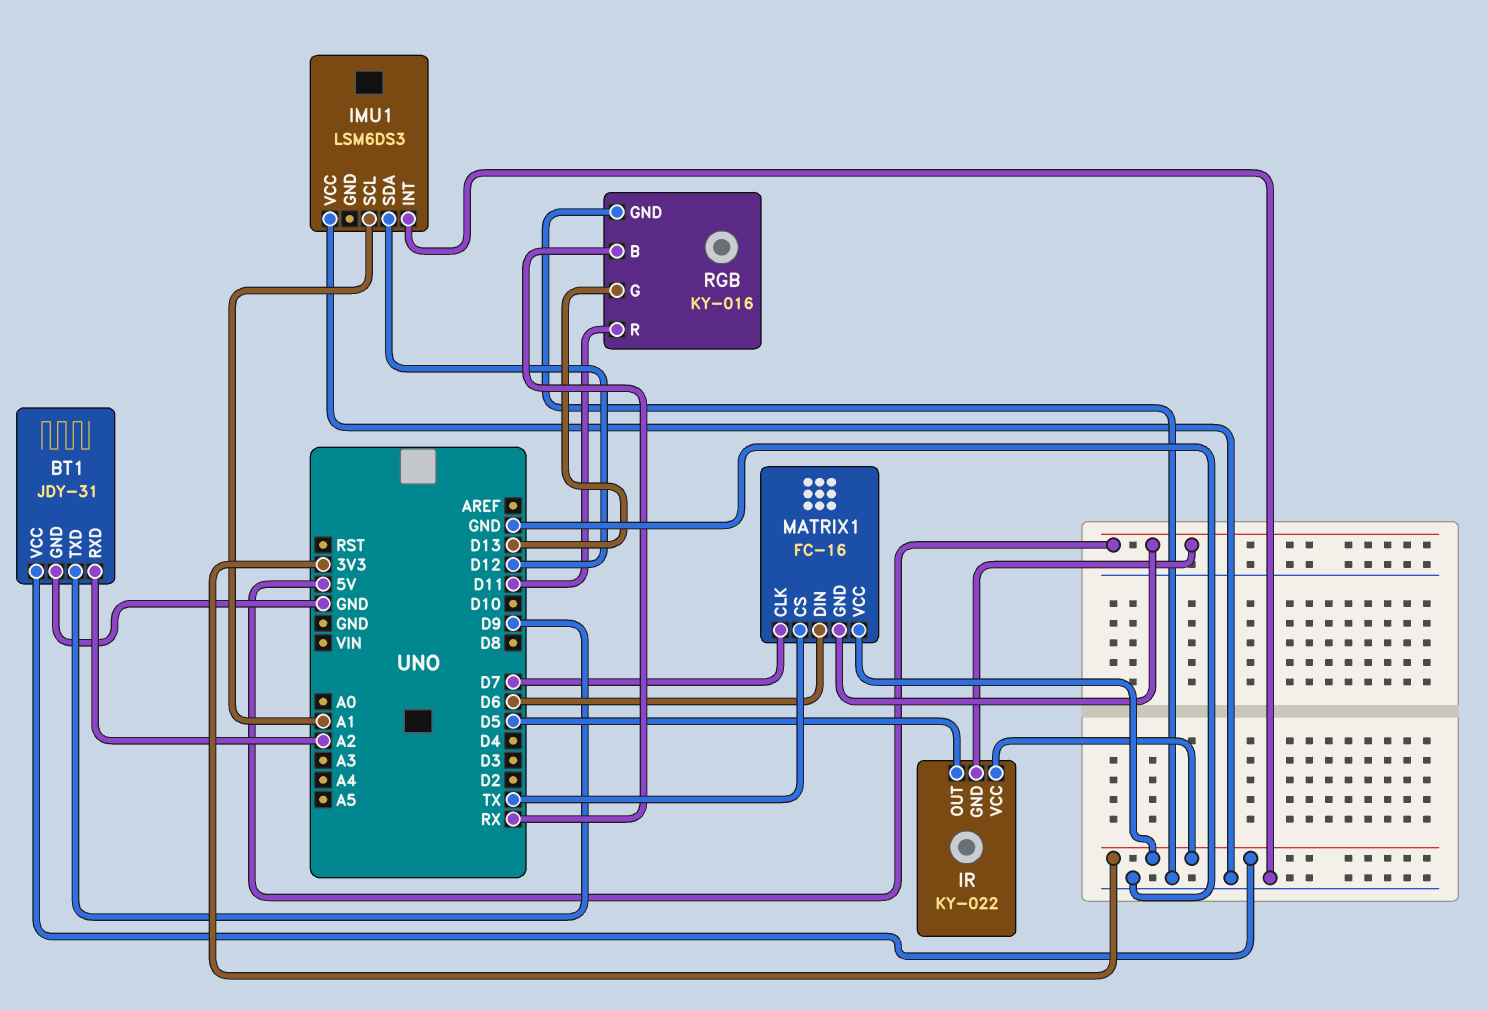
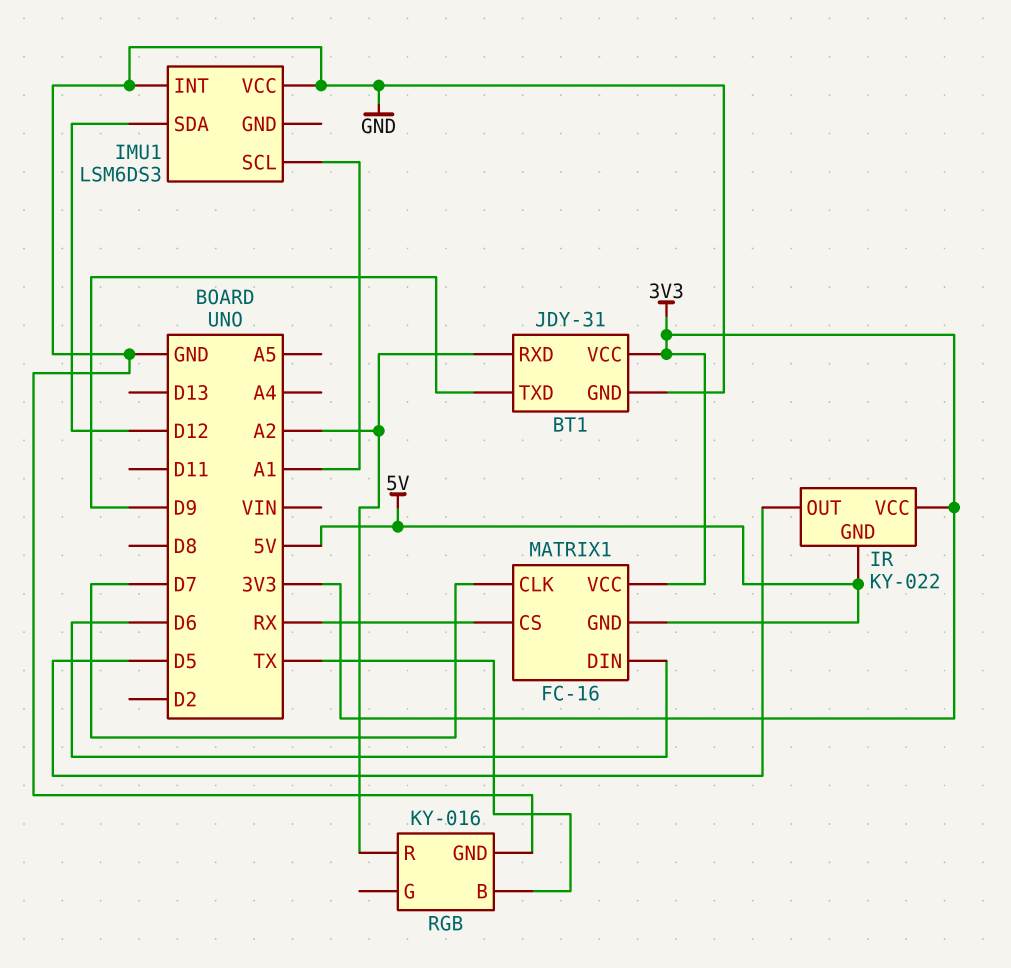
MATRIX1 pin CS: TX -> RX
RGB pin B: RX -> TX
RGB pin G: D13 -> none
RGB pin R: D11 -> A2

